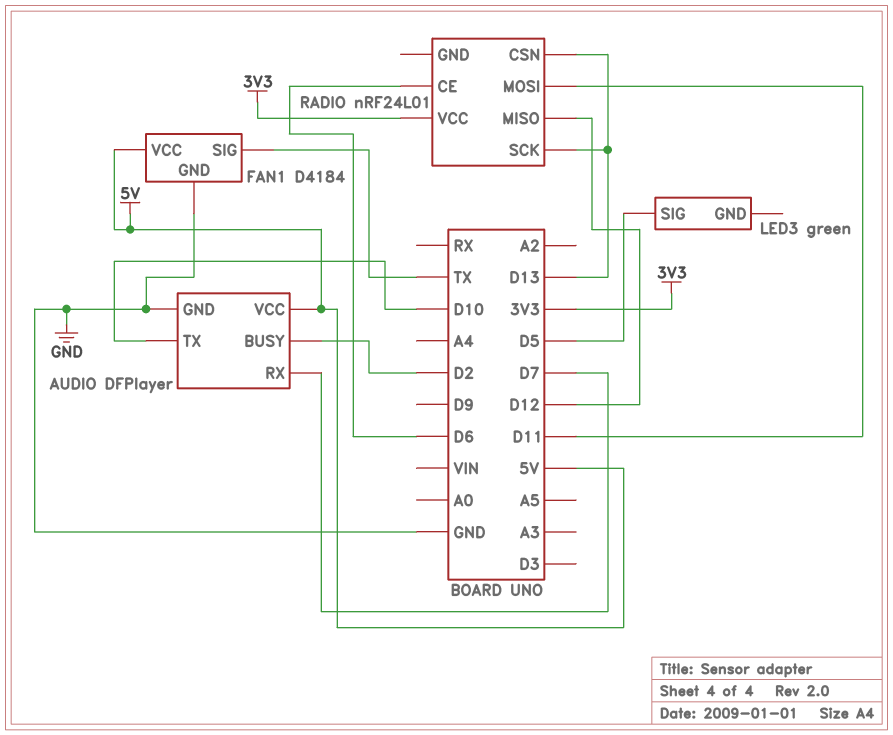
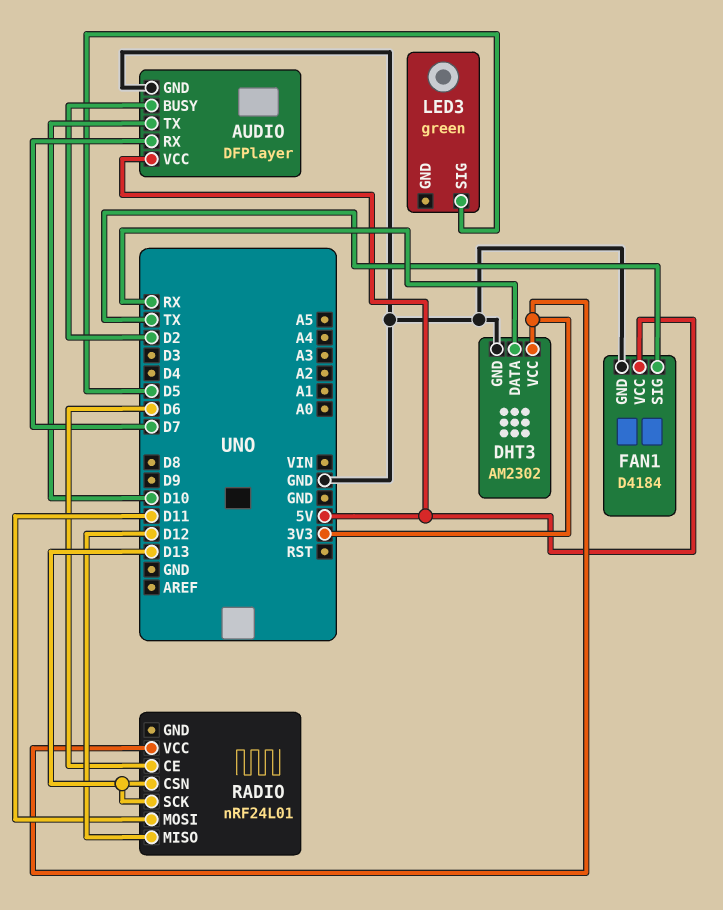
DHT3: none -> AM2302
DHT3 pin DATA: none -> RX
DHT3 pin GND: none -> GND
DHT3 pin VCC: none -> 3V3

